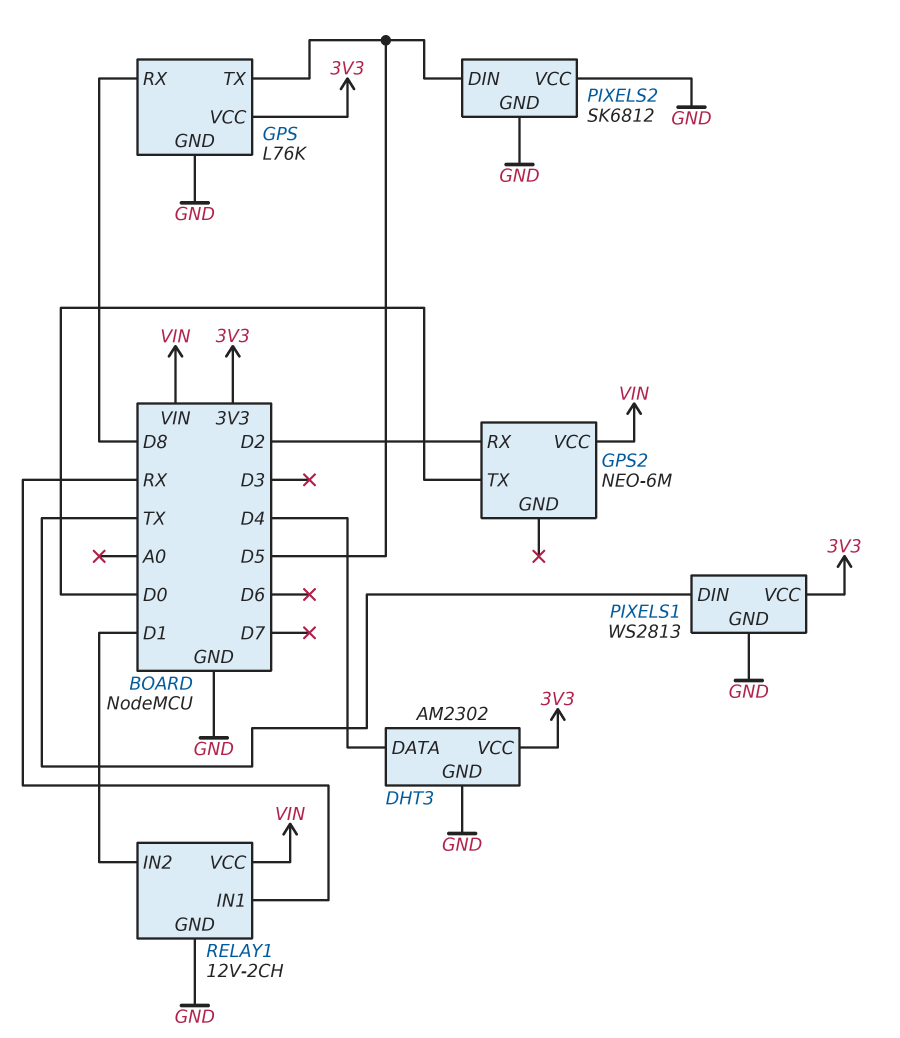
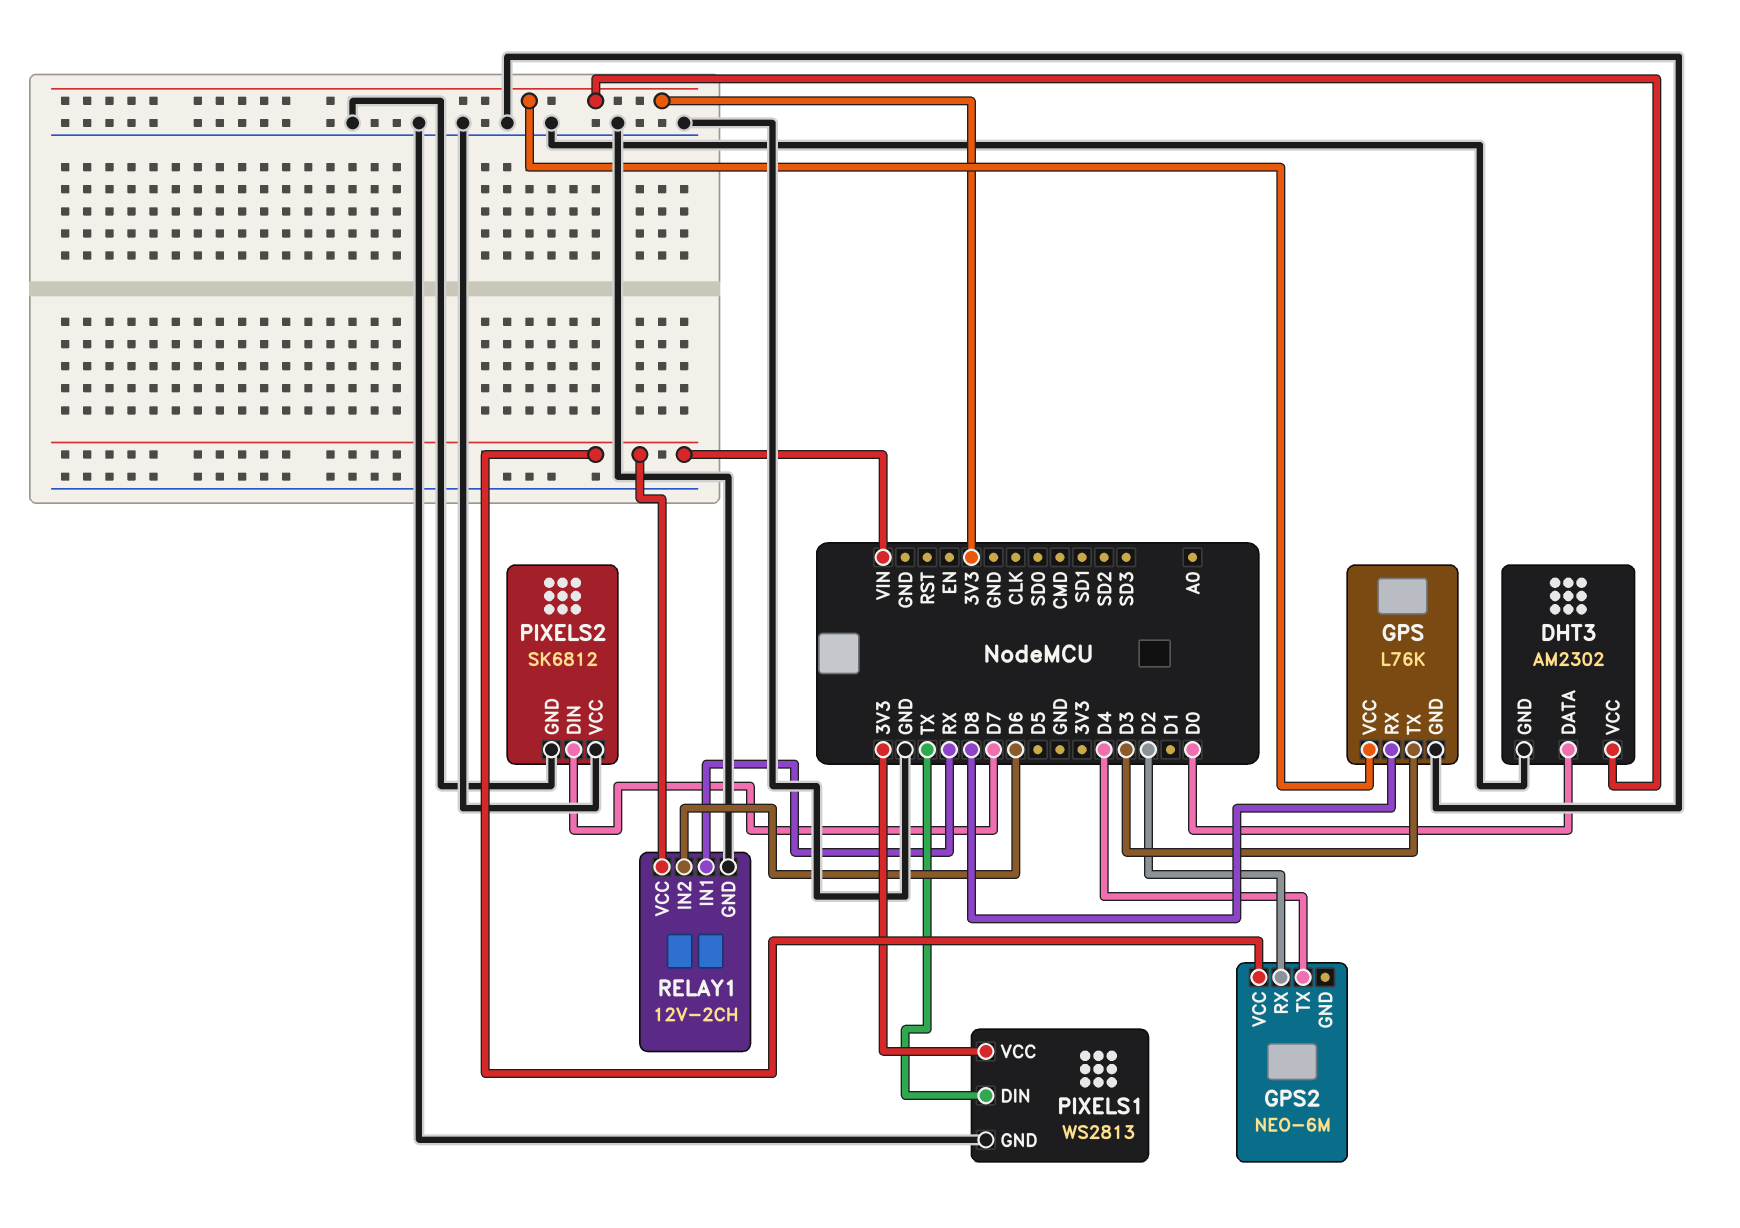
DHT3 pin DATA: D4 -> D0
GPS pin TX: D5 -> D3
GPS2 pin TX: D0 -> D4
PIXELS2 pin DIN: D5 -> D7
RELAY1 pin IN2: D1 -> D6

